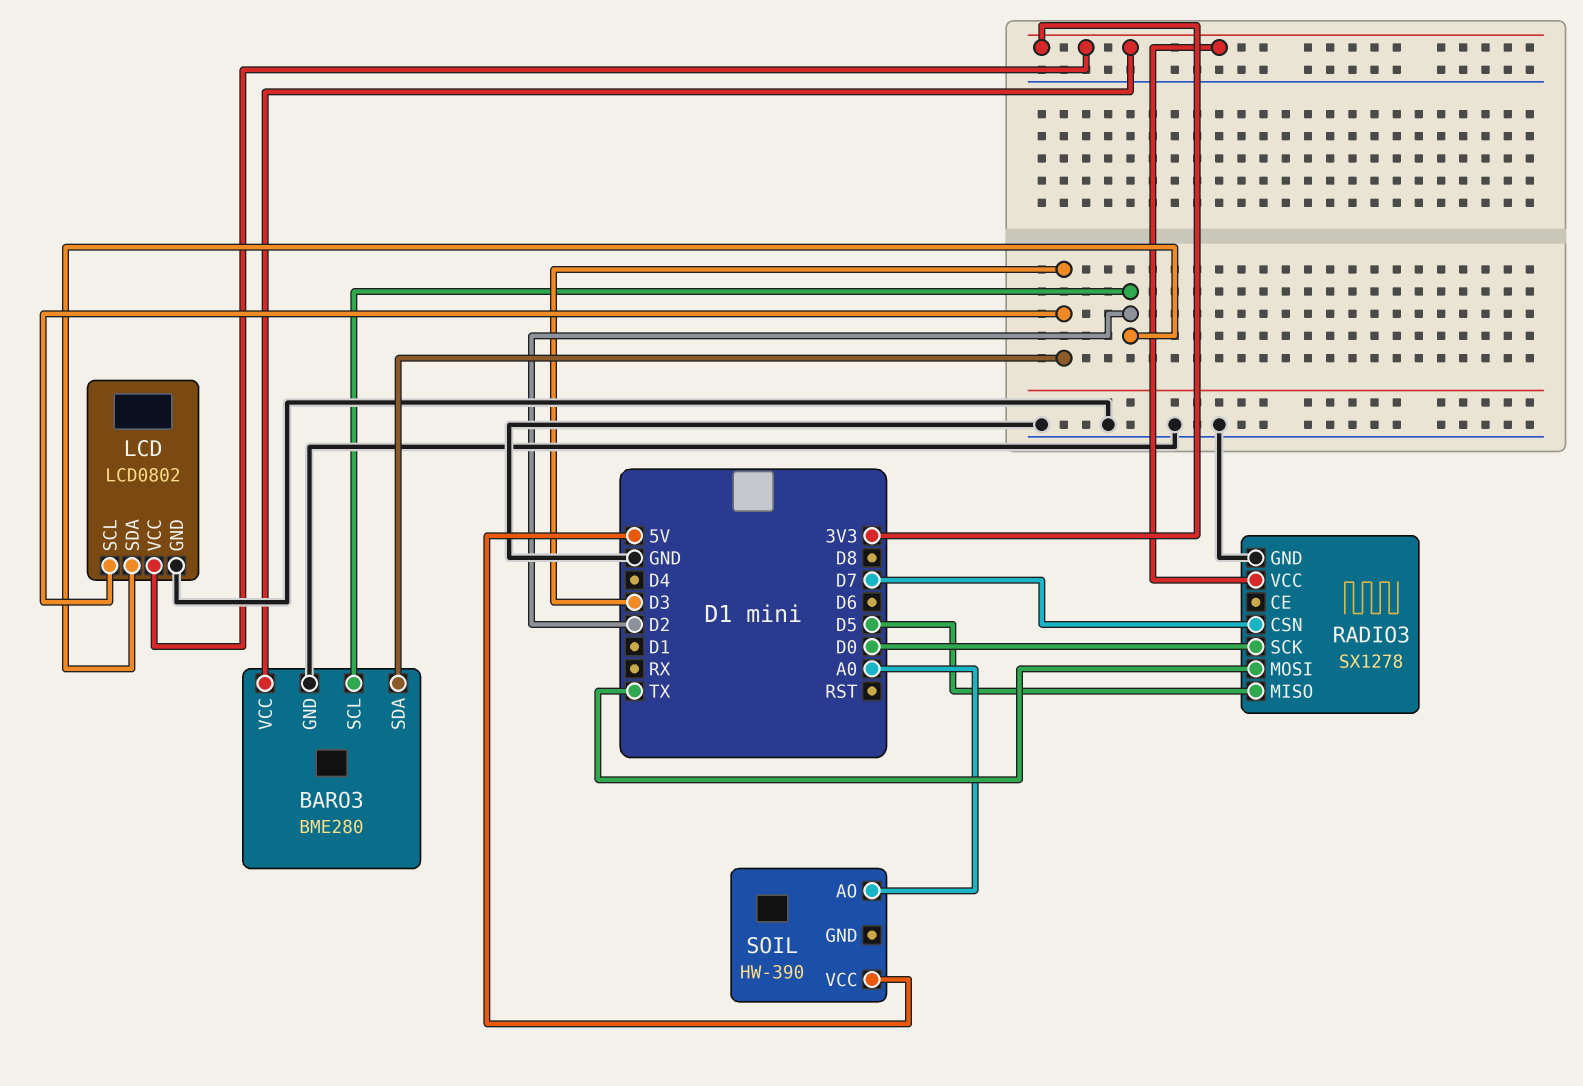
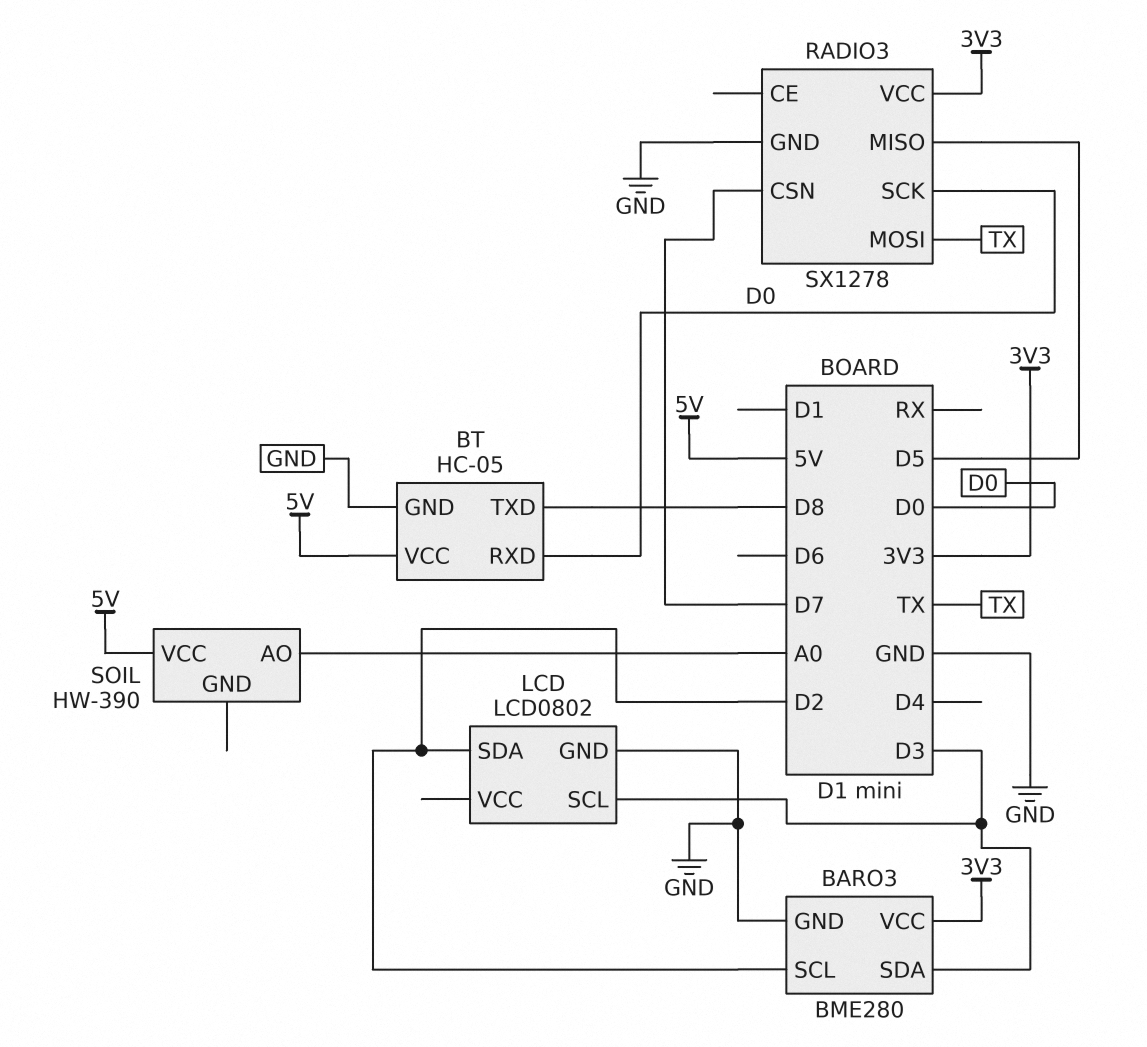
BT: none -> HC-05
BT pin GND: none -> GND
BT pin RXD: none -> D0
BT pin TXD: none -> D8
BT pin VCC: none -> 5V
LCD pin VCC: 3V3 -> none

